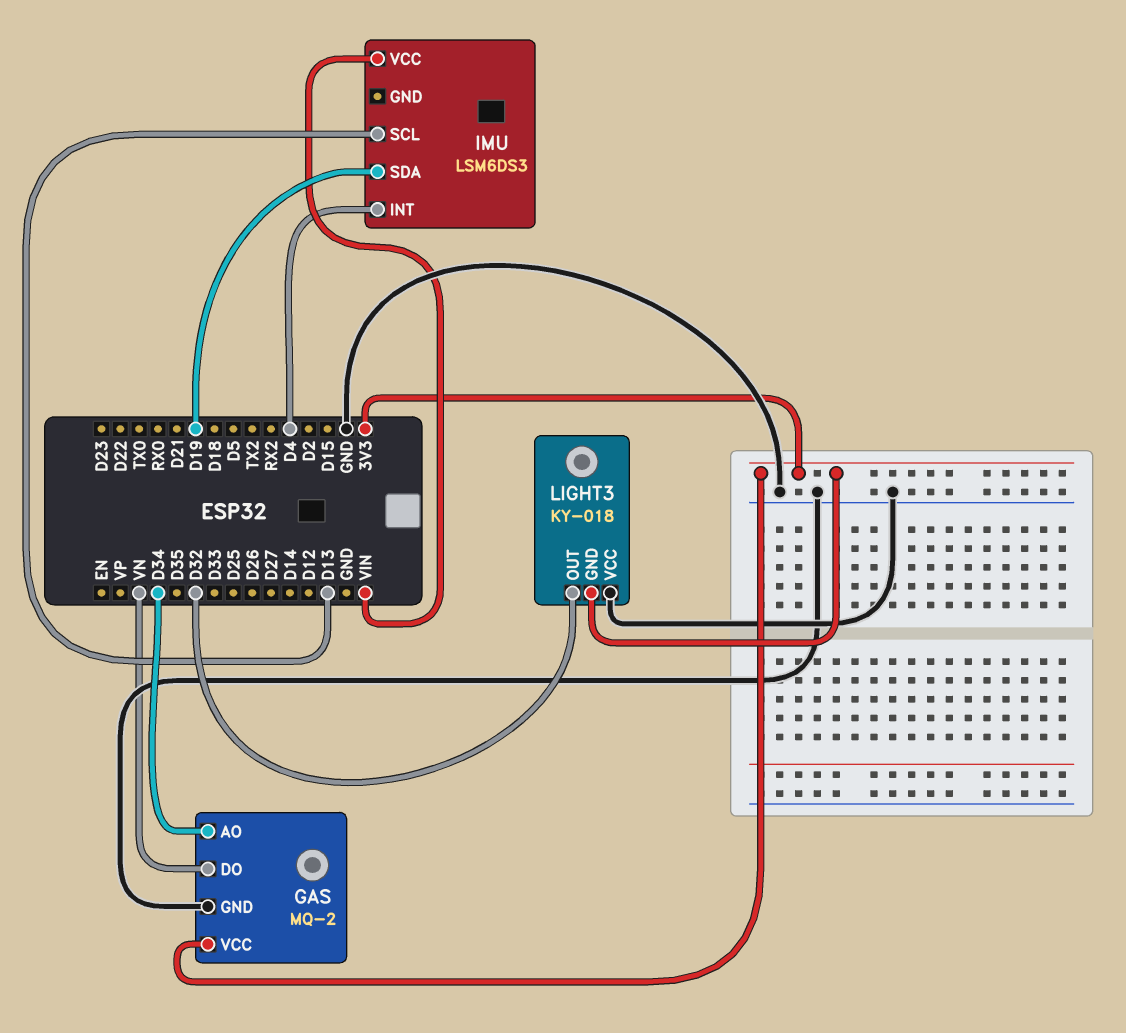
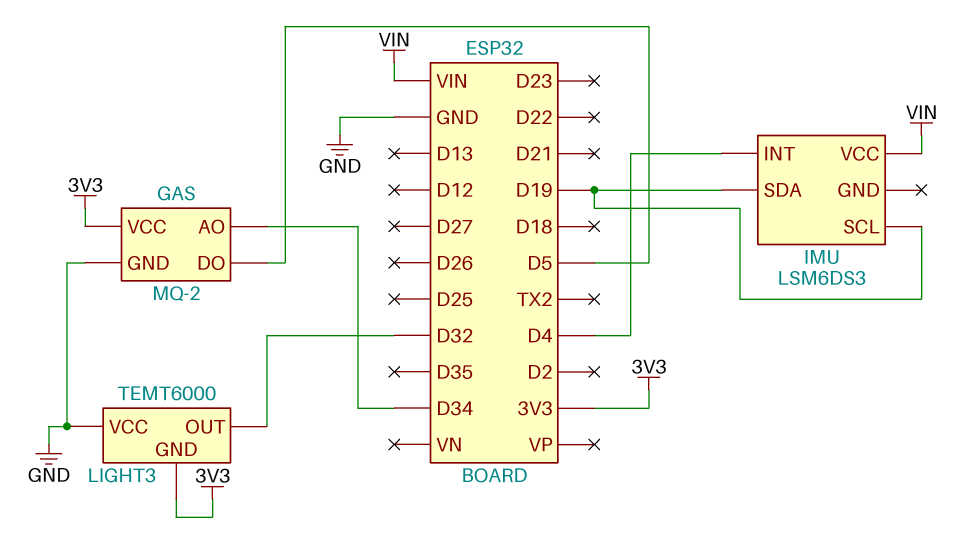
GAS pin DO: VN -> D5
IMU pin SCL: D13 -> D19
LIGHT3: KY-018 -> TEMT6000

